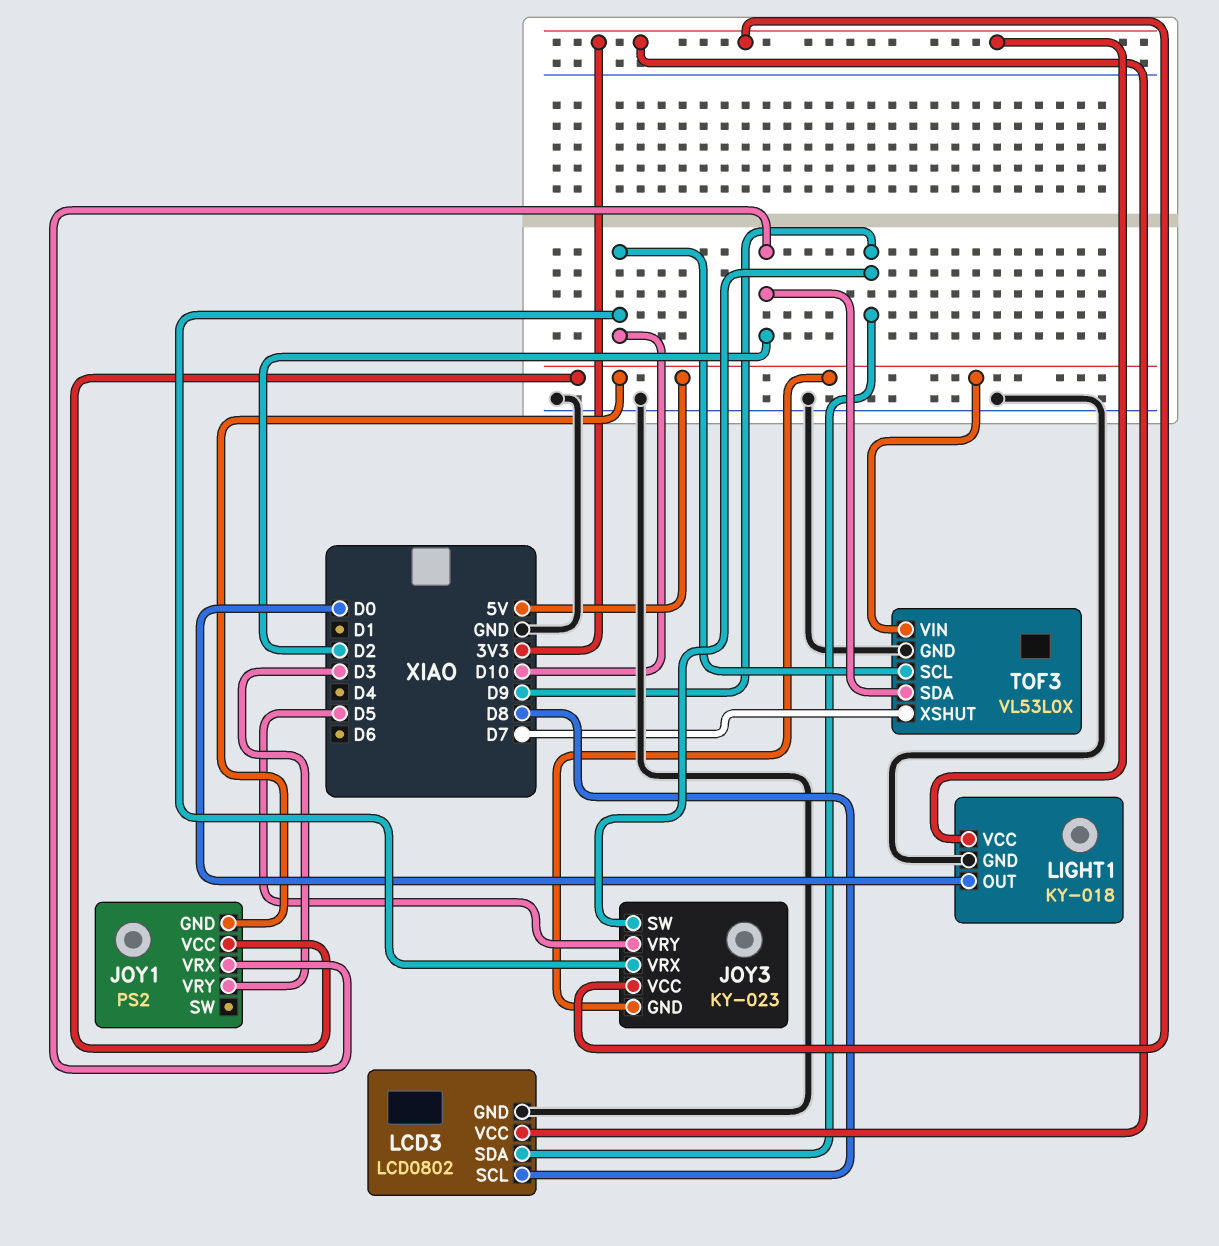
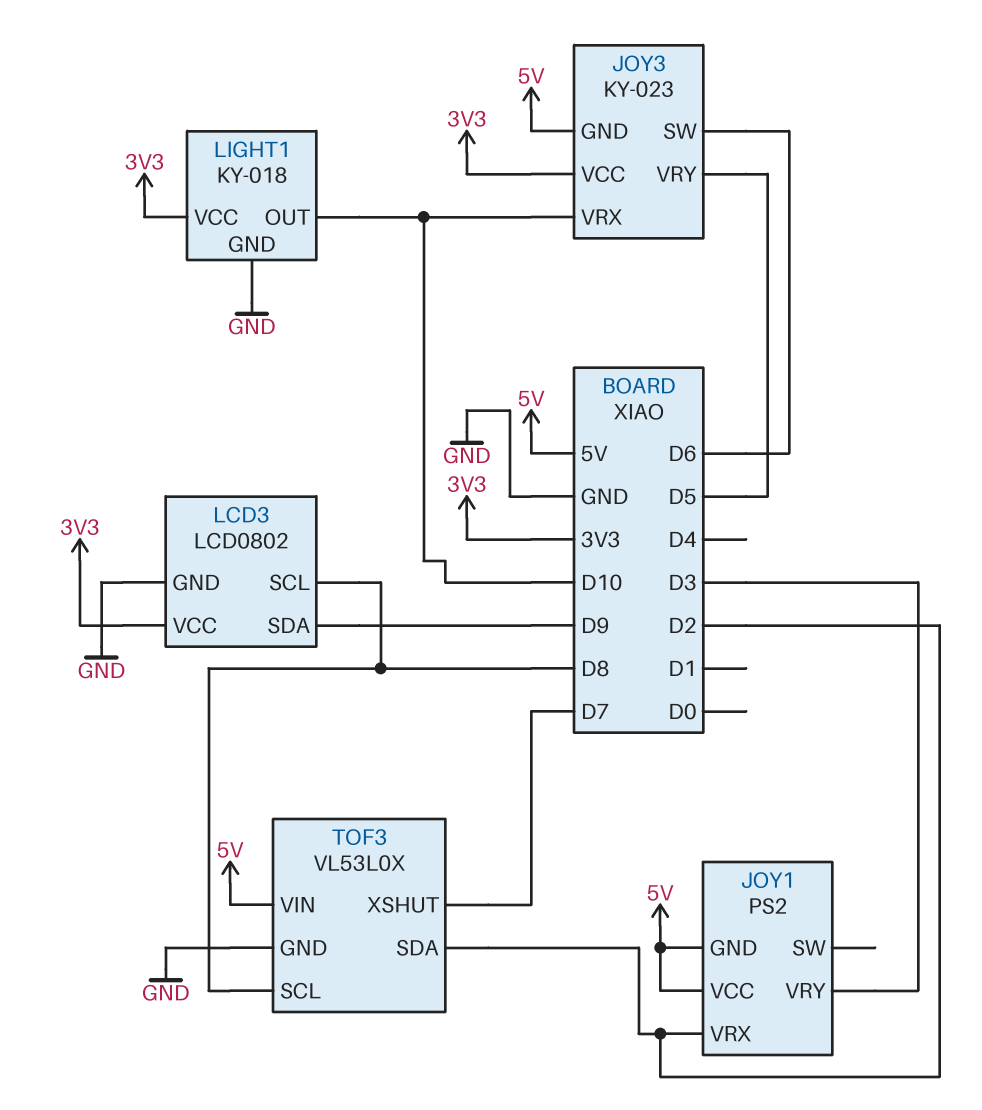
JOY3 pin SW: D9 -> D6
LIGHT1 pin OUT: D0 -> D10
TOF3 pin SCL: D10 -> D8

